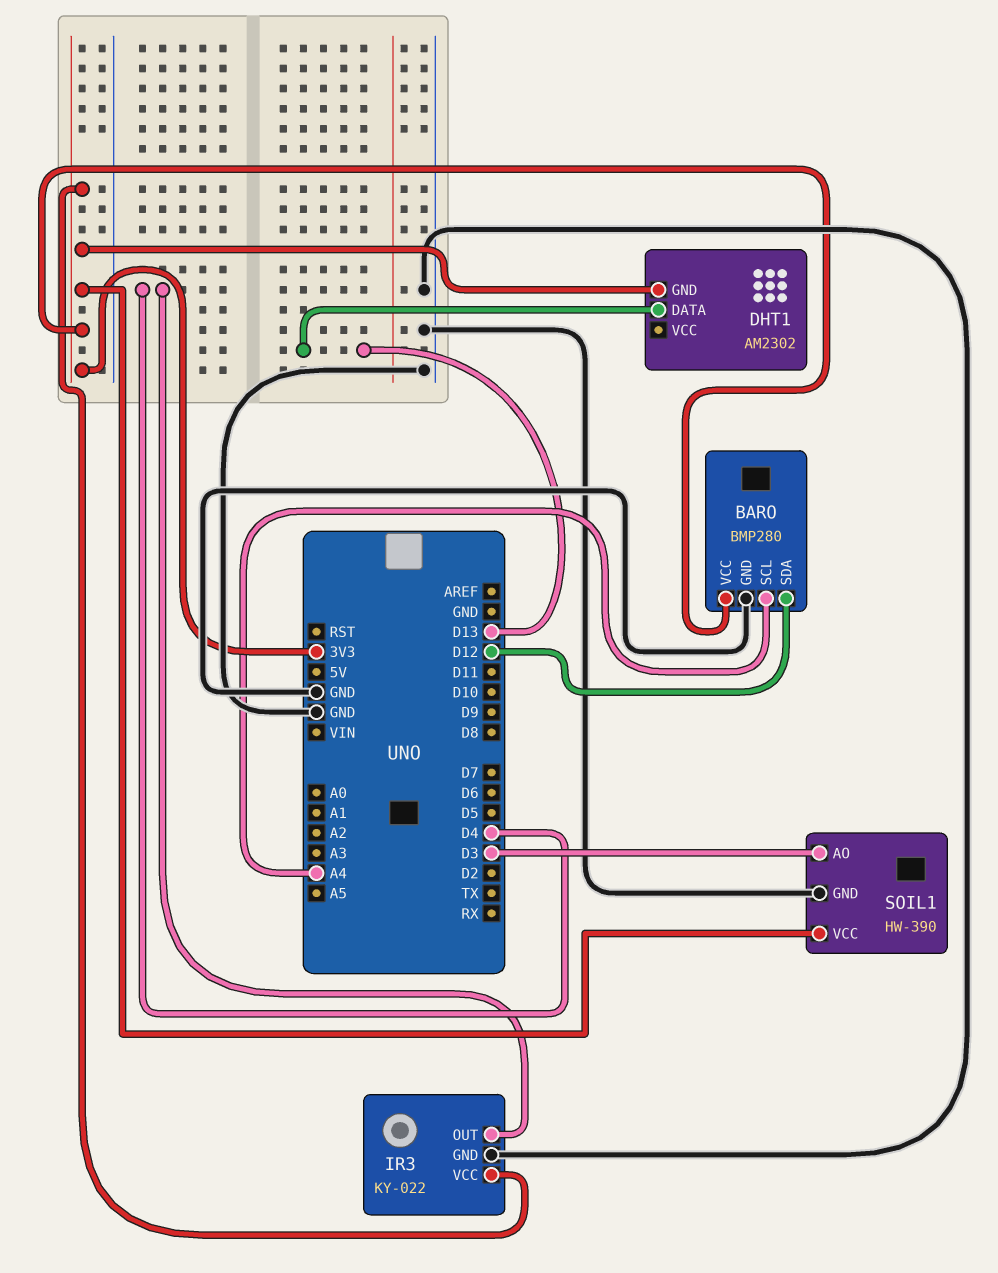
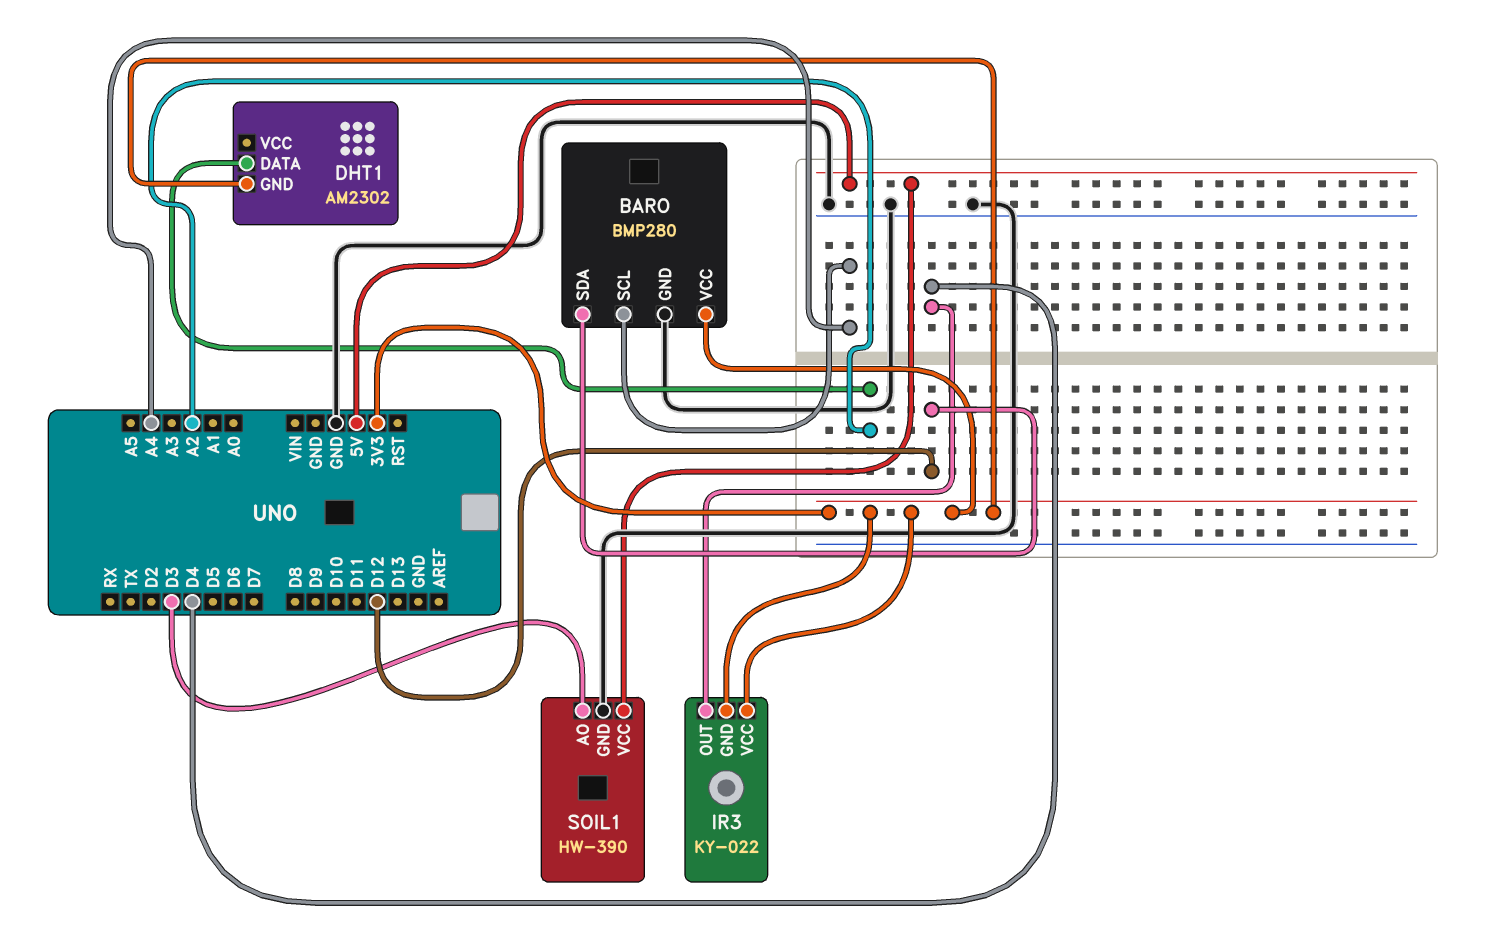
DHT1 pin DATA: D13 -> A2
IR3 pin GND: GND -> 3V3
SOIL1 pin VCC: 3V3 -> 5V

